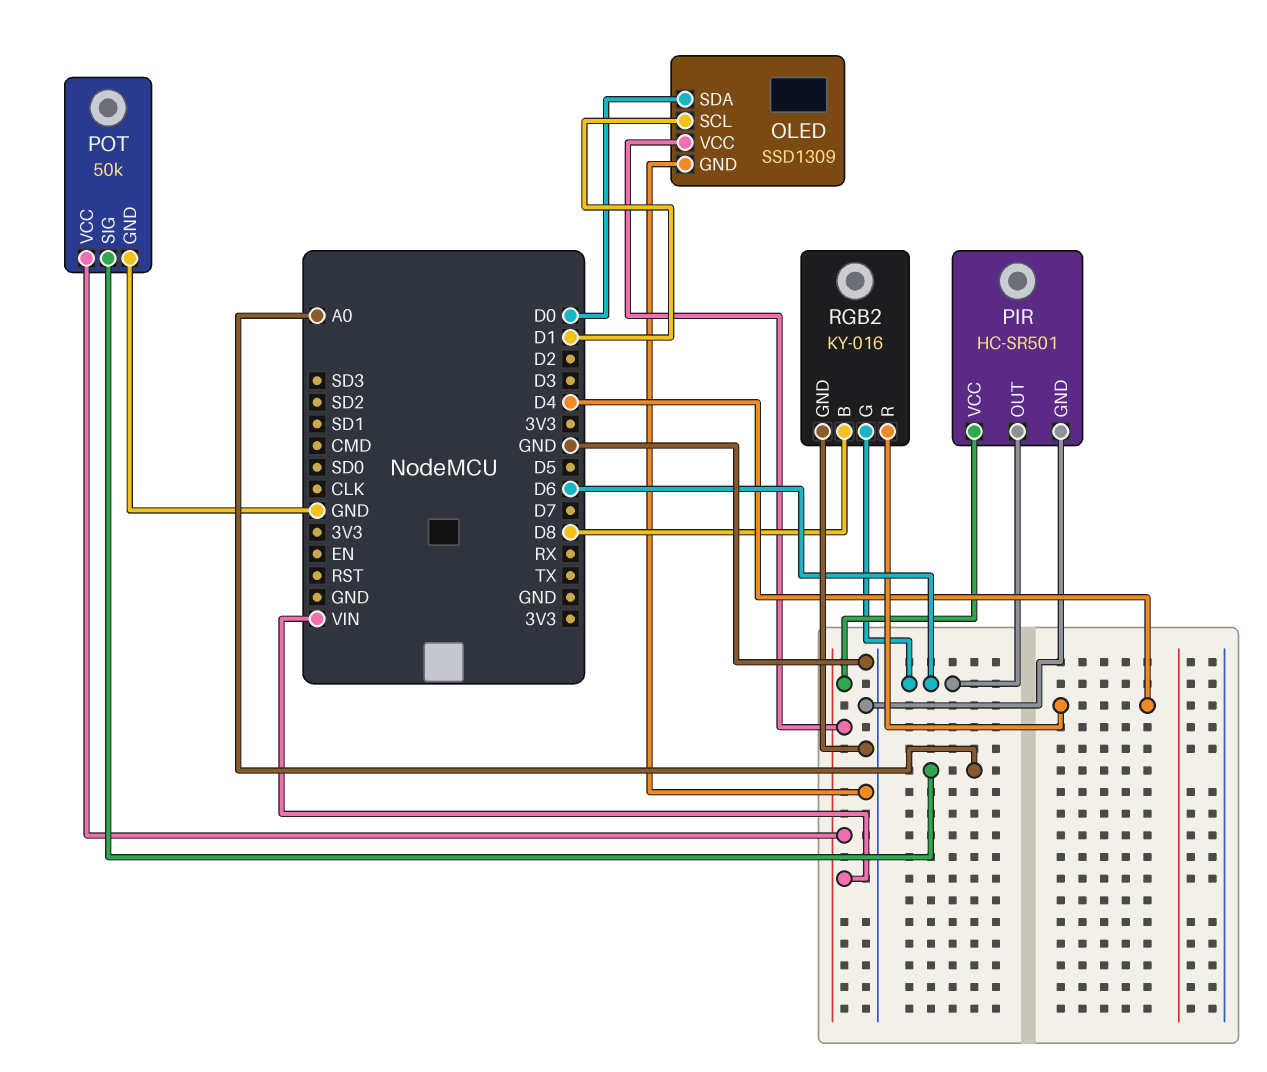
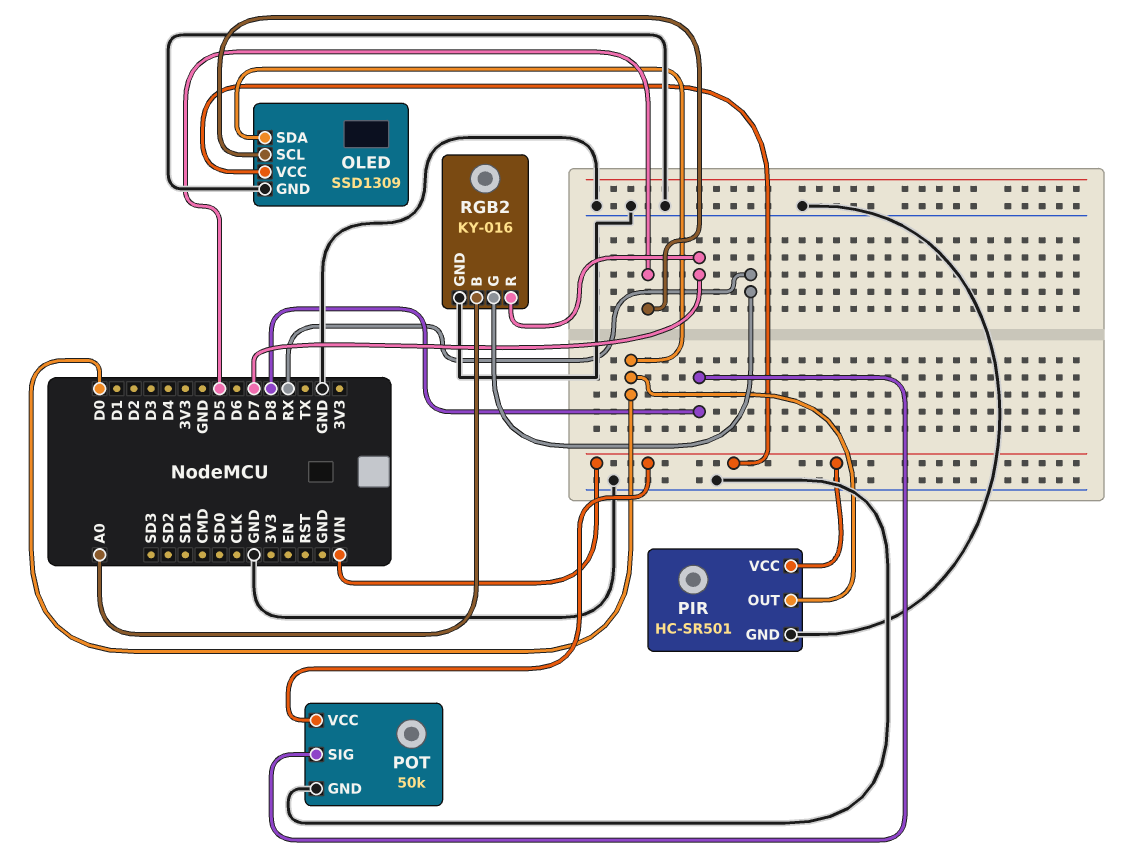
OLED pin SCL: D1 -> D5
PIR pin OUT: D6 -> D0
POT pin SIG: A0 -> D8
RGB2 pin B: D8 -> A0
RGB2 pin G: D6 -> RX
RGB2 pin R: D4 -> D7

